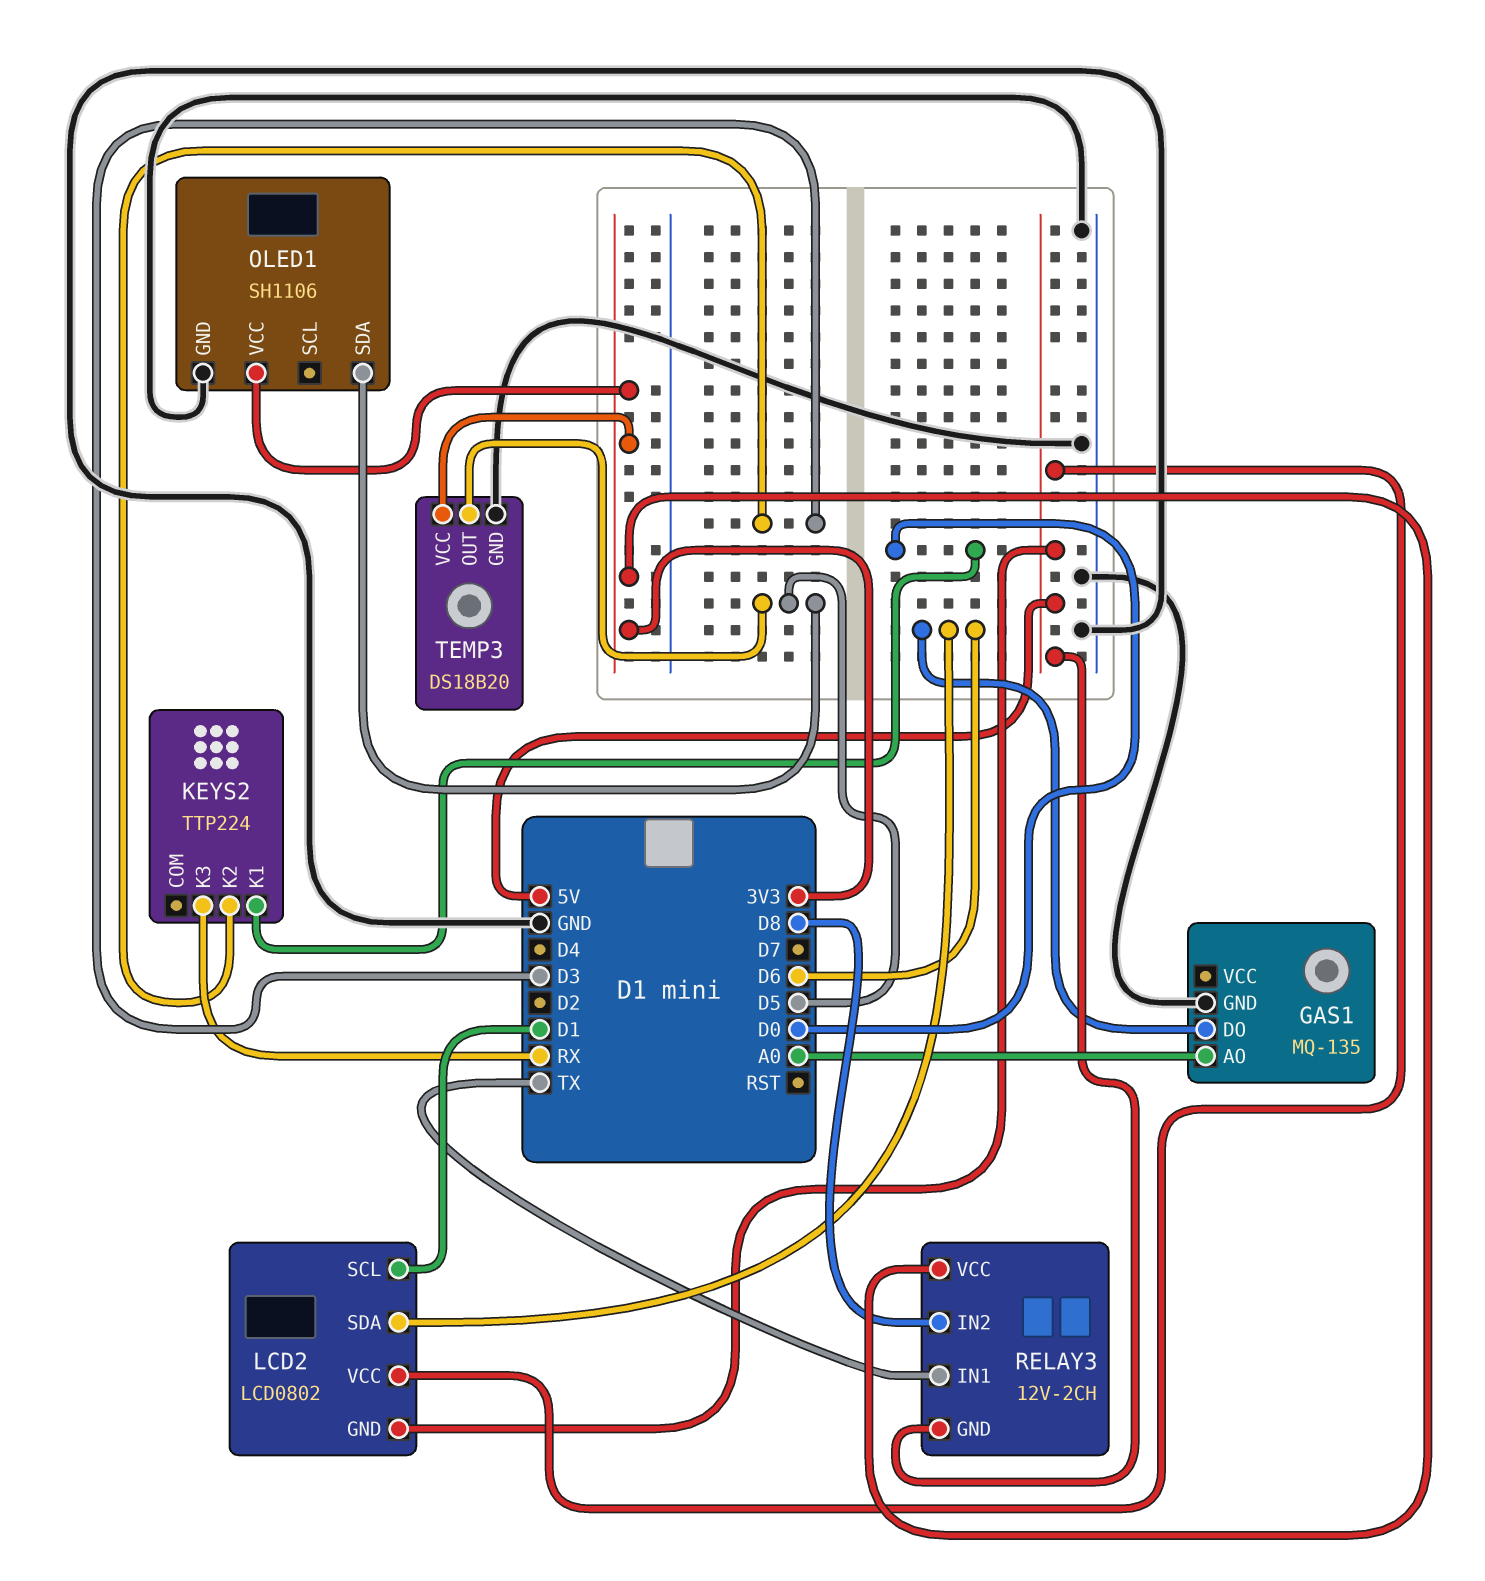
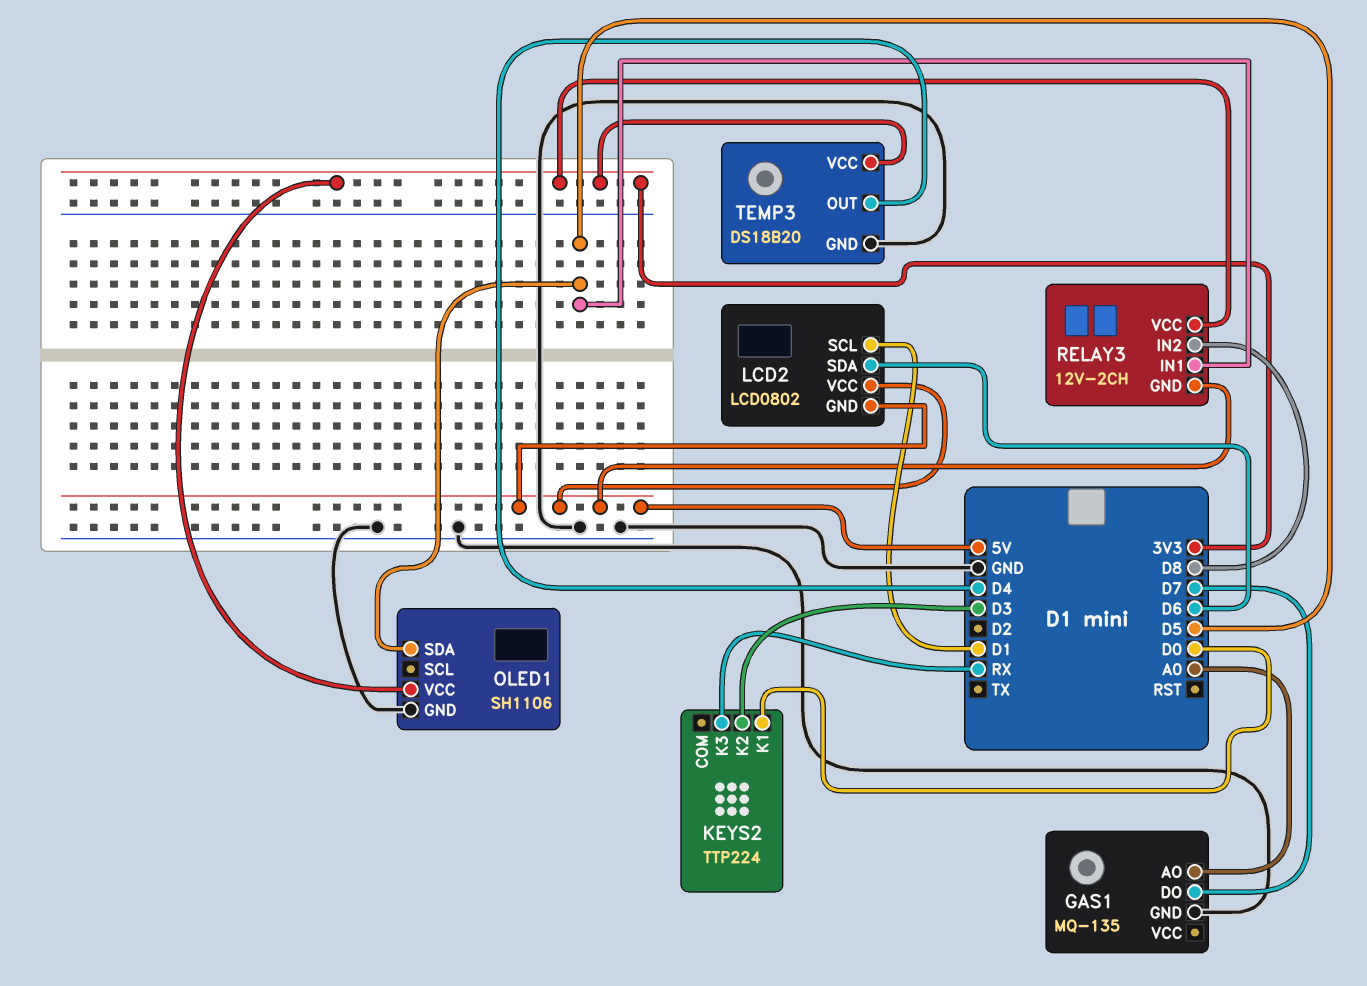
GAS1 pin DO: D6 -> D7
RELAY3 pin IN1: TX -> D5
TEMP3 pin OUT: D5 -> D4

